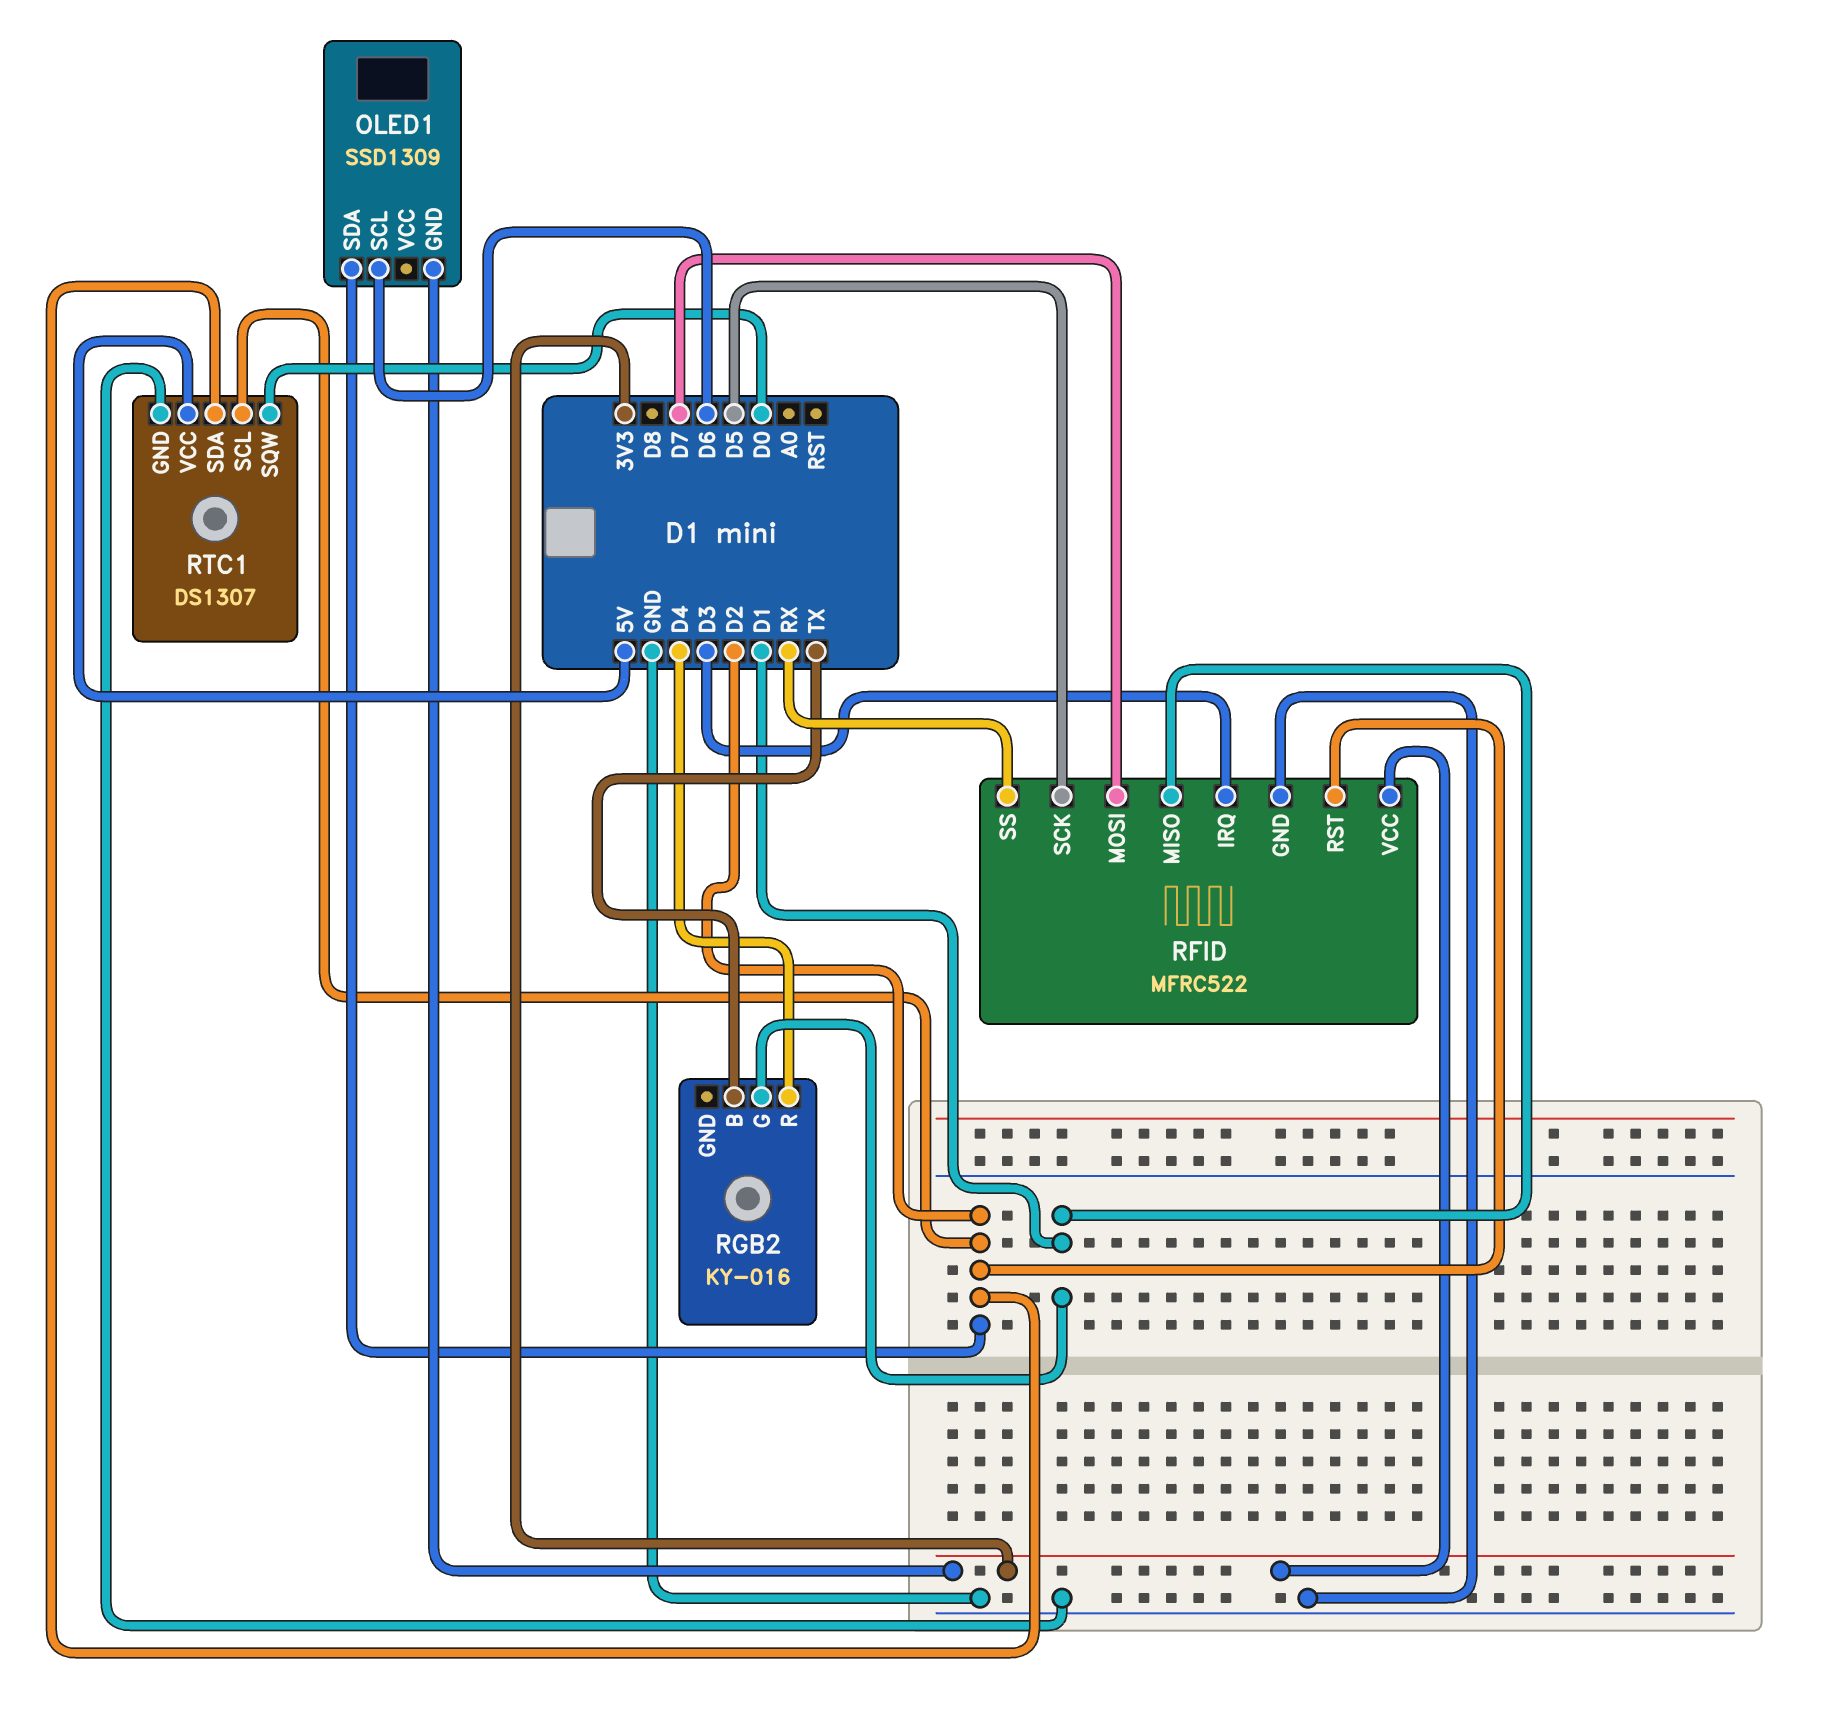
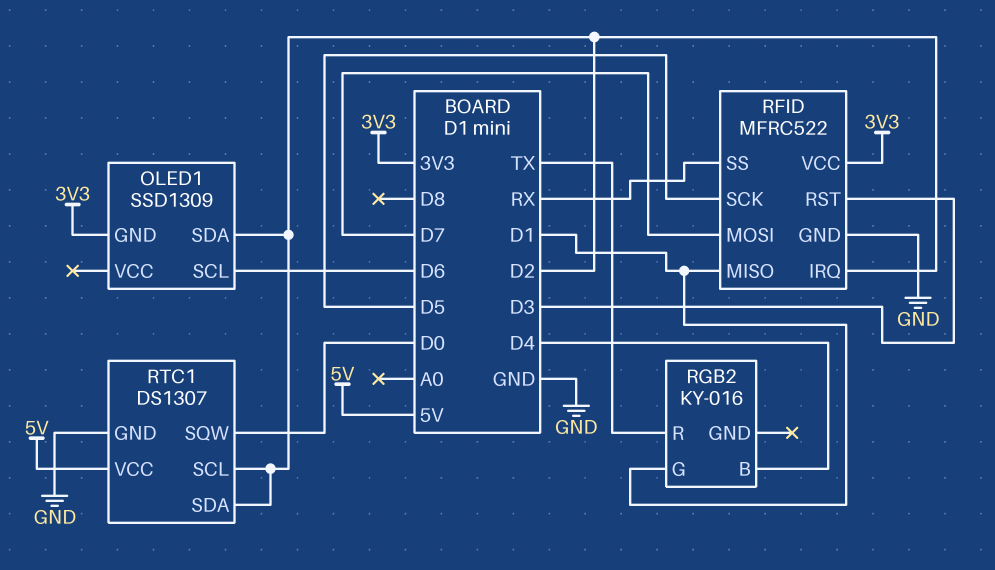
RFID pin IRQ: D3 -> D2
RFID pin RST: D2 -> D3
RGB2 pin B: TX -> D4
RGB2 pin R: D4 -> TX

